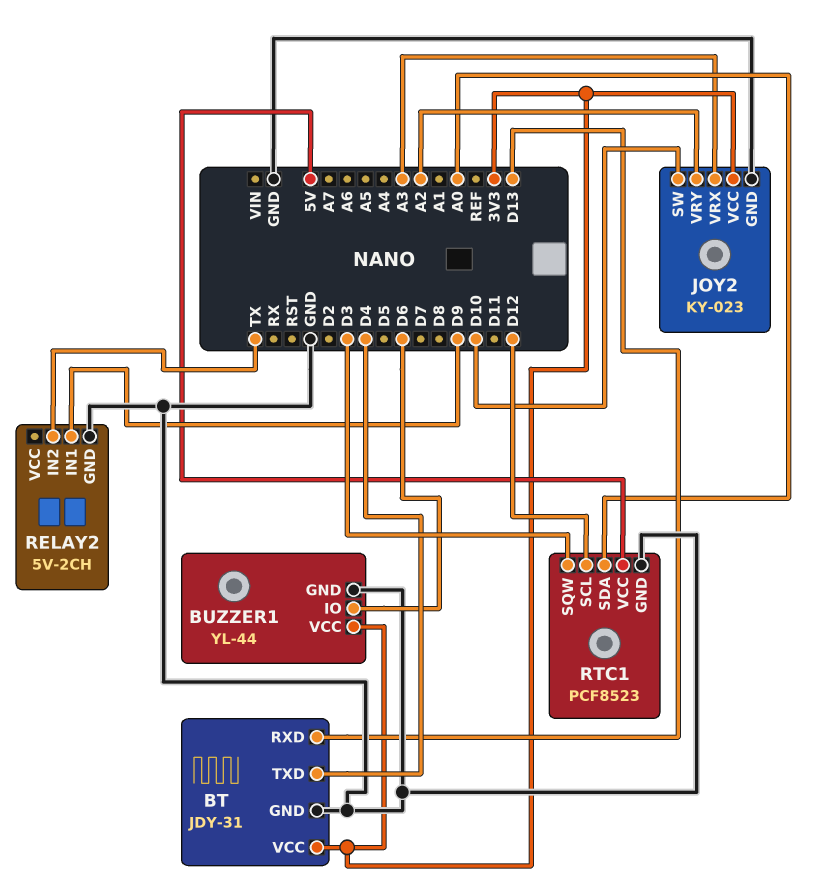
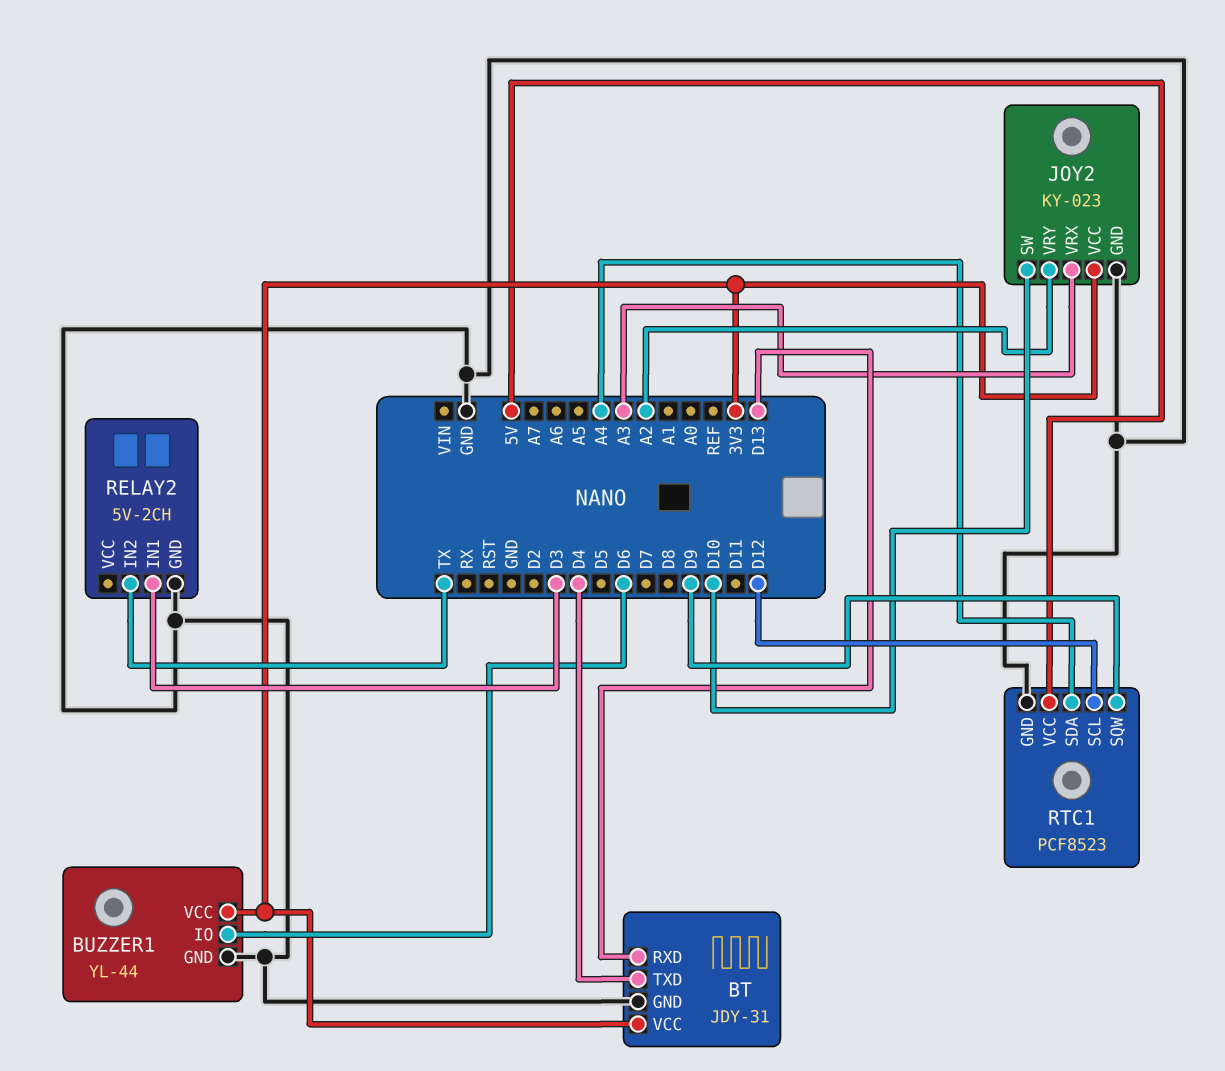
RELAY2 pin IN1: D9 -> D3
RTC1 pin SDA: A0 -> A4
RTC1 pin SQW: D3 -> D9

